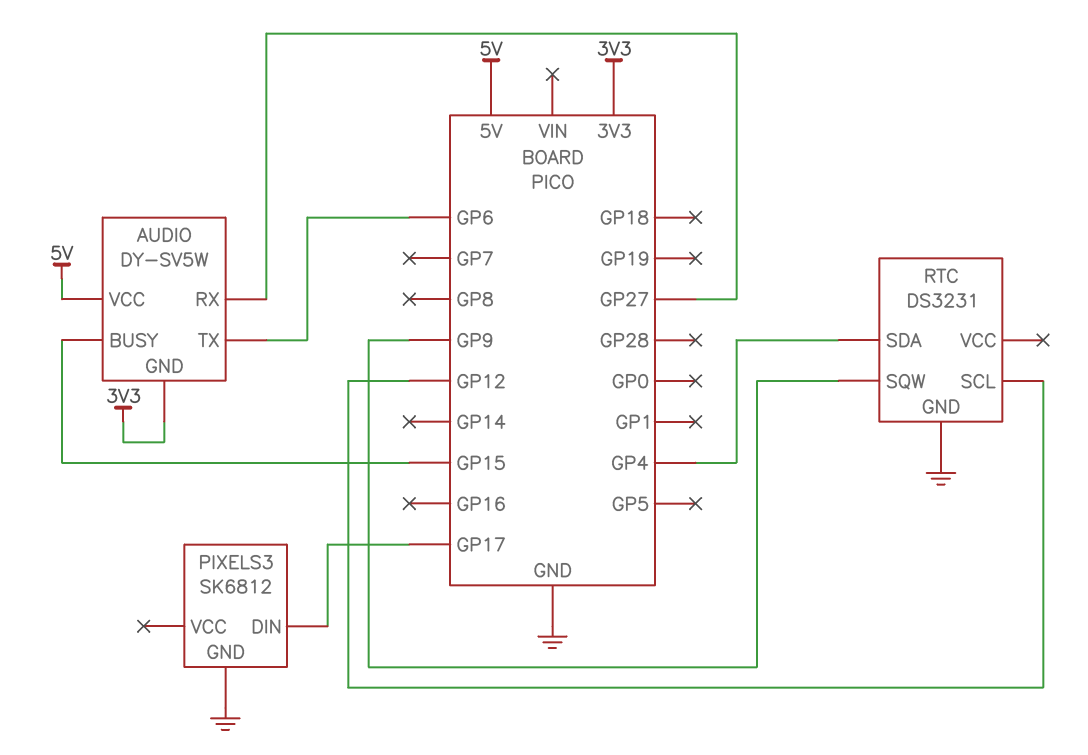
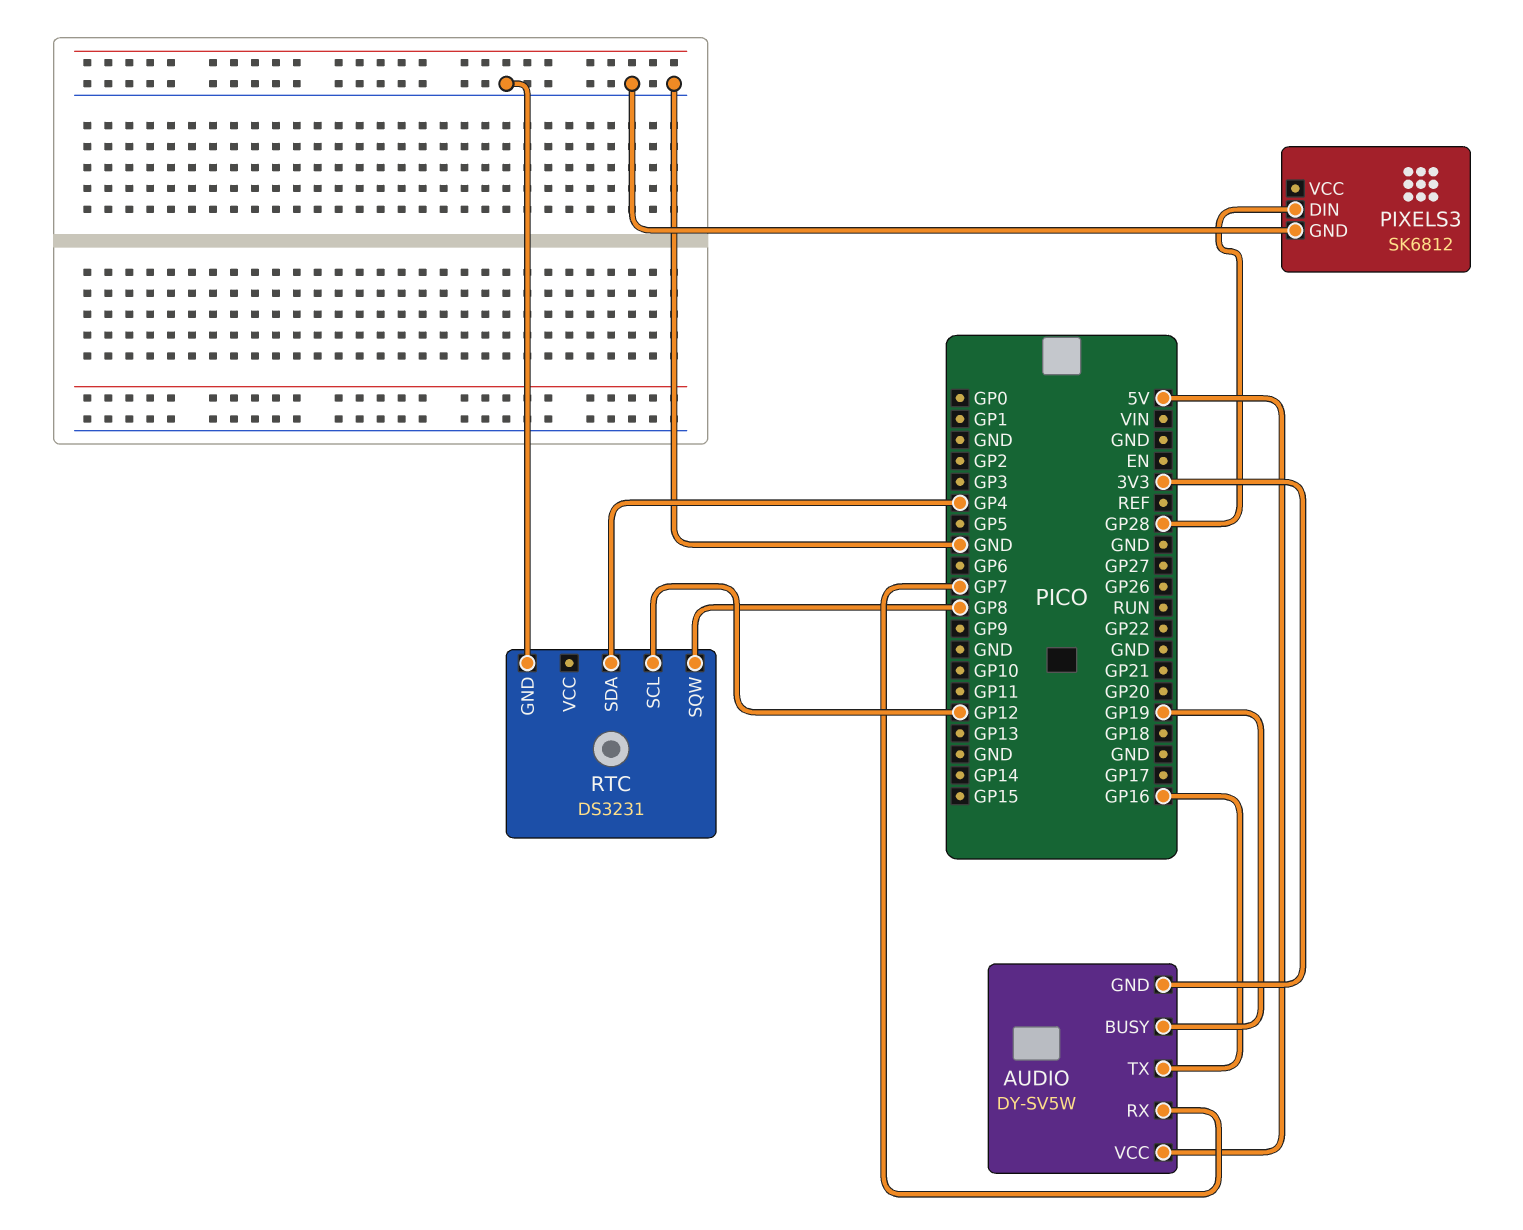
AUDIO pin BUSY: GP15 -> GP19
AUDIO pin RX: GP27 -> GP7
AUDIO pin TX: GP6 -> GP16
PIXELS3 pin DIN: GP17 -> GP28
RTC pin SQW: GP9 -> GP8

